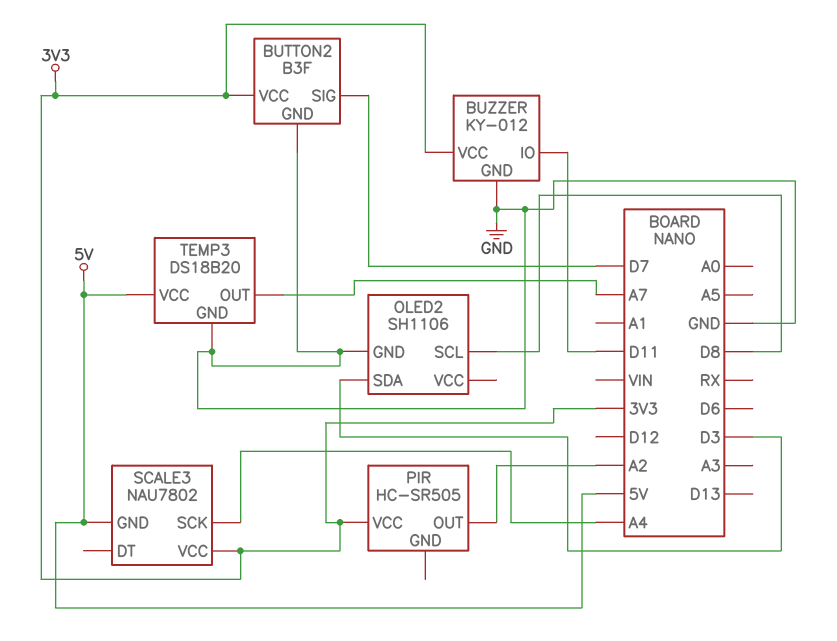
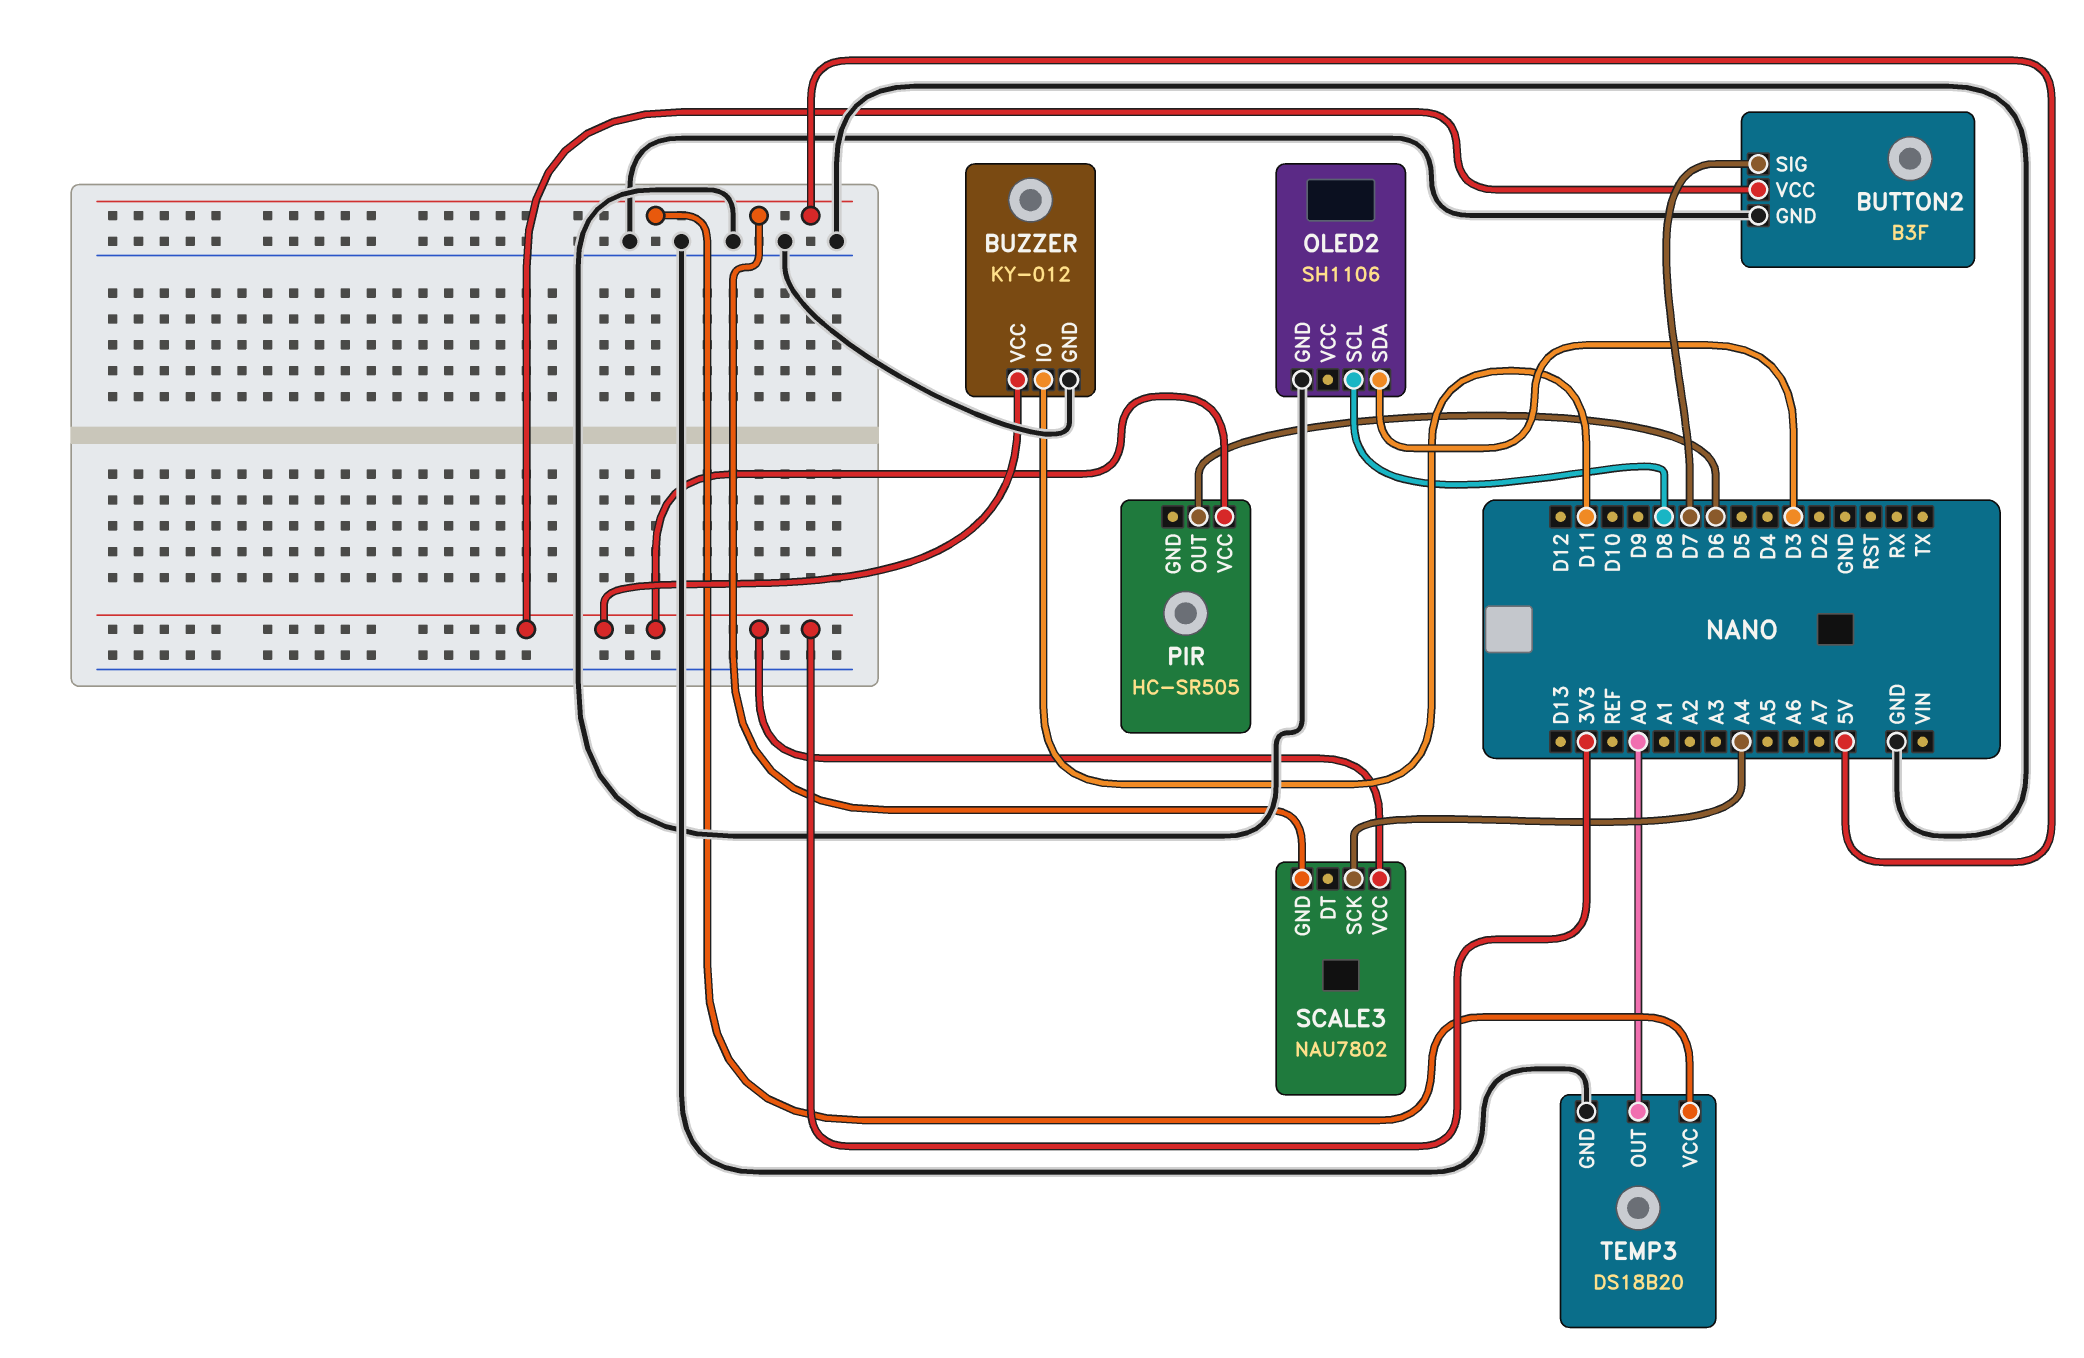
PIR pin OUT: A2 -> D6
TEMP3 pin OUT: A7 -> A0

